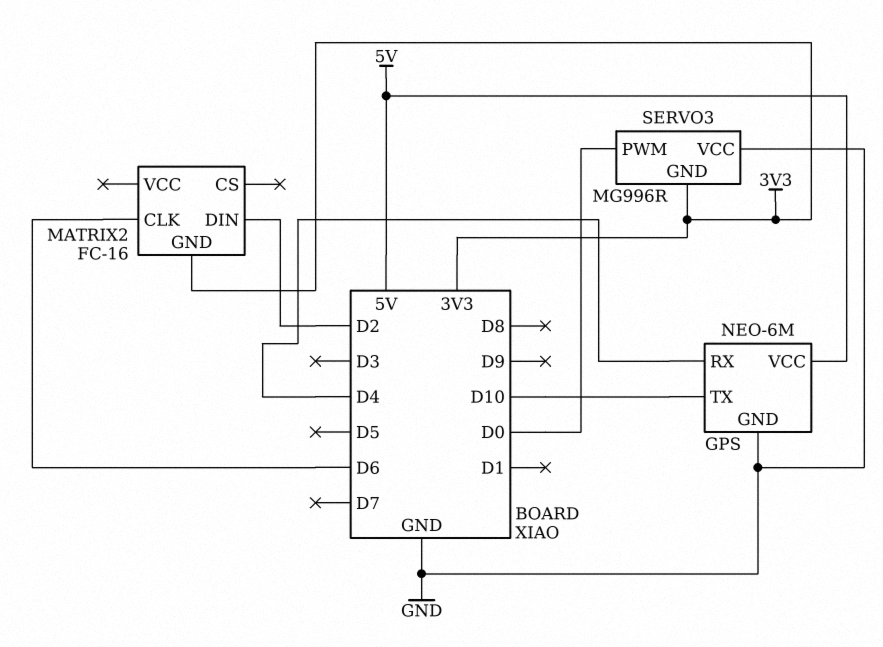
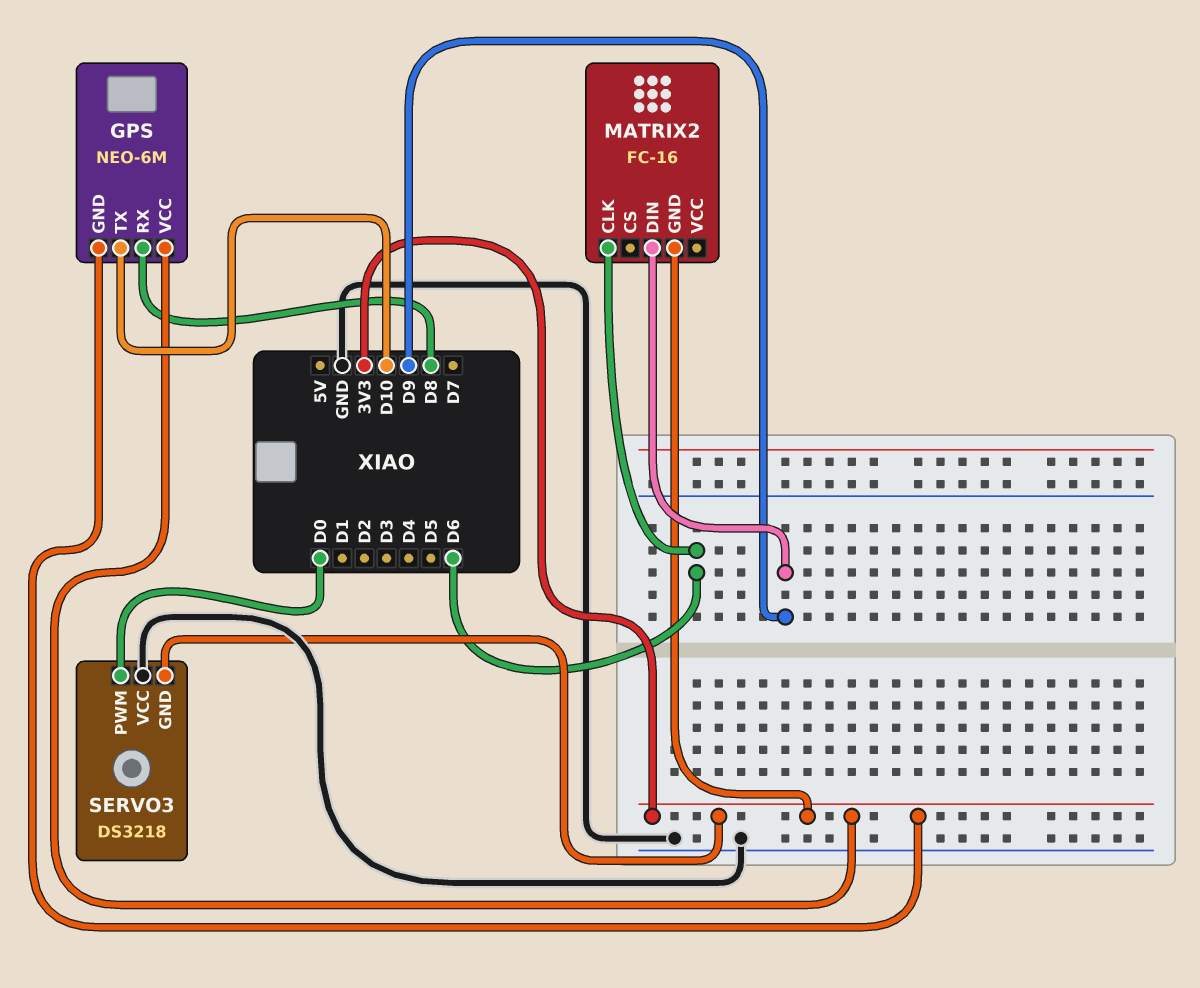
GPS pin GND: GND -> 3V3
GPS pin RX: D4 -> D8
GPS pin VCC: 5V -> 3V3
MATRIX2 pin DIN: D2 -> D9
SERVO3: MG996R -> DS3218

